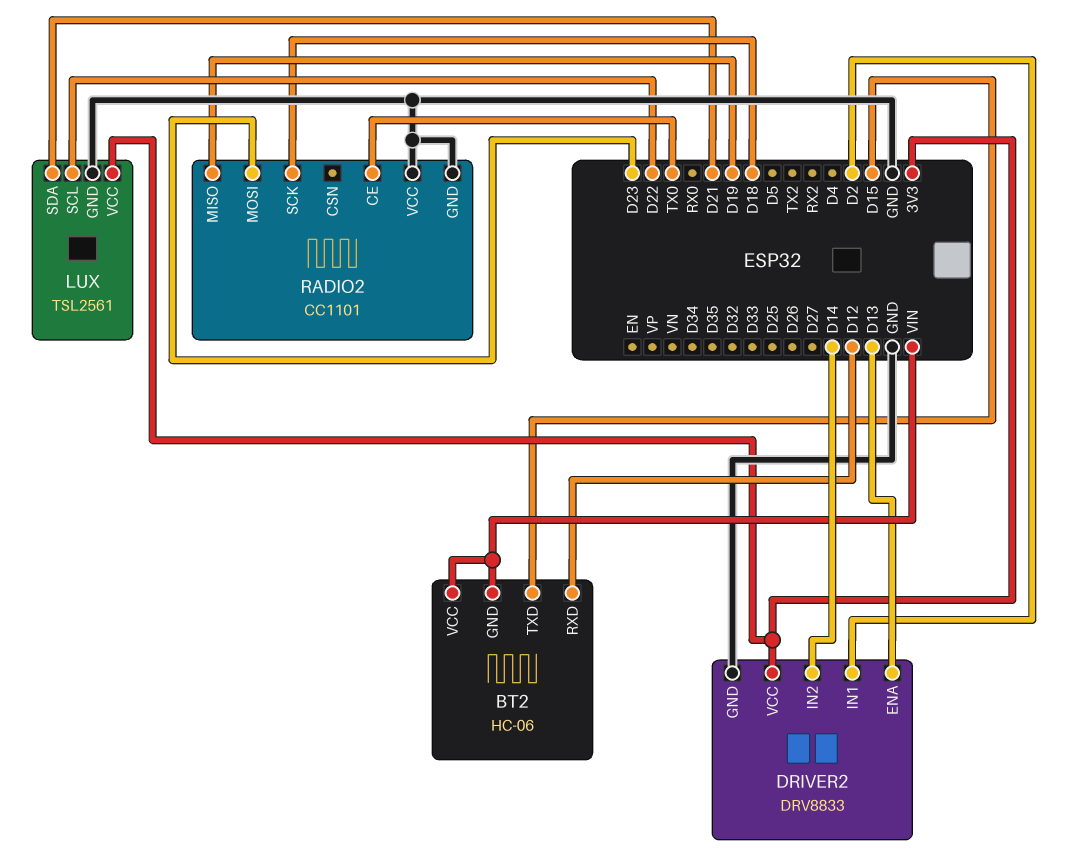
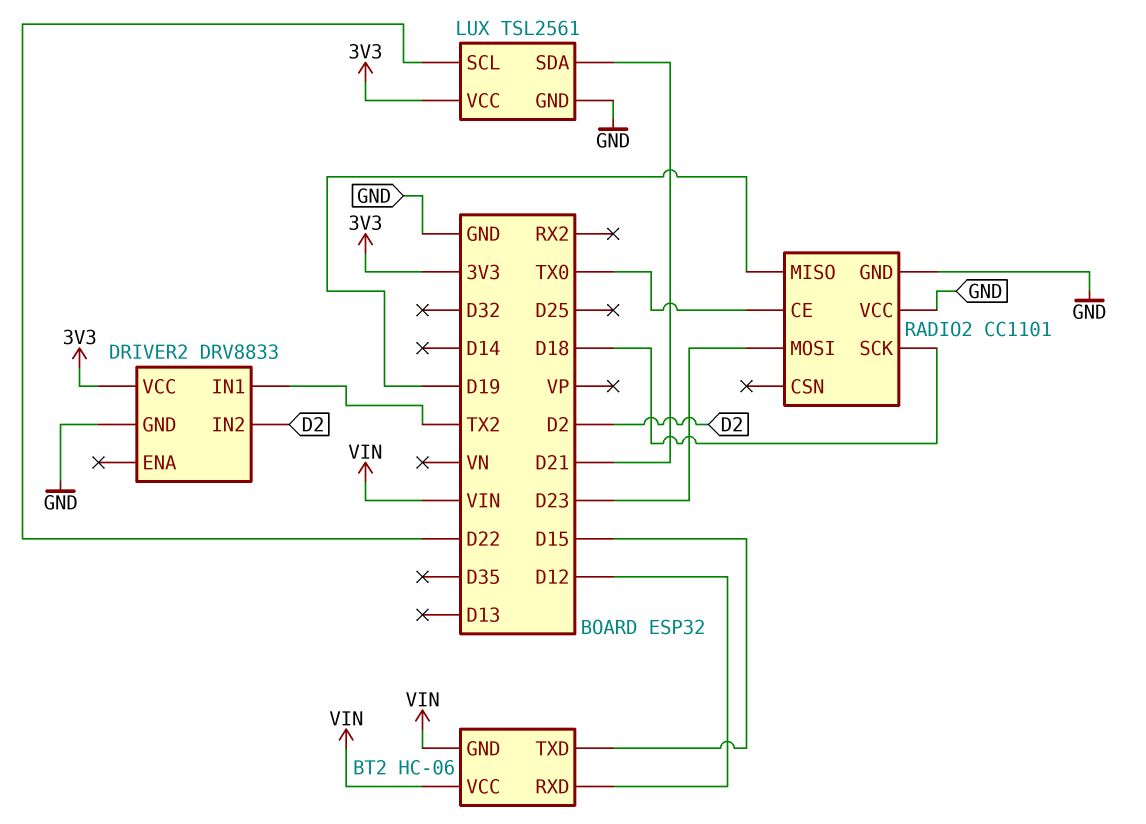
DRIVER2 pin ENA: D13 -> none
DRIVER2 pin IN1: D2 -> TX2
DRIVER2 pin IN2: D14 -> D2

